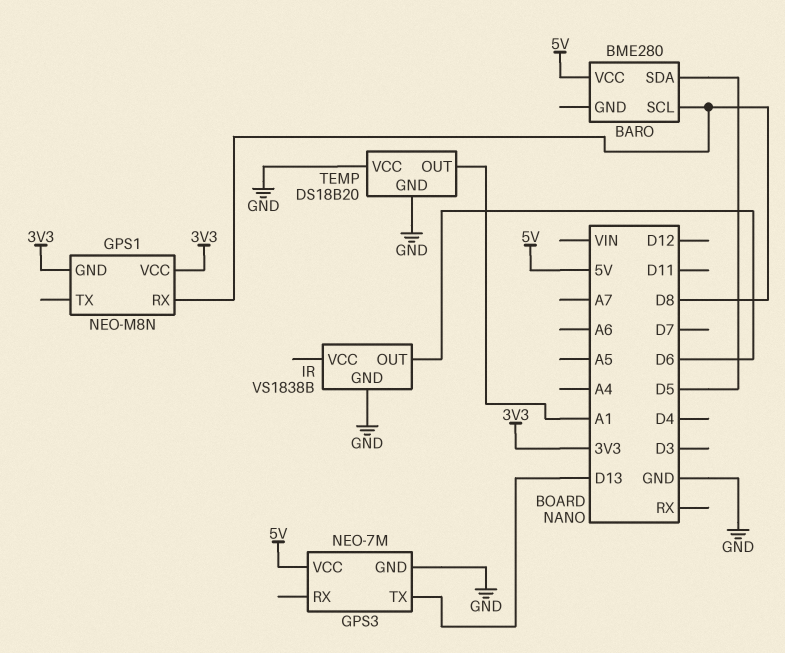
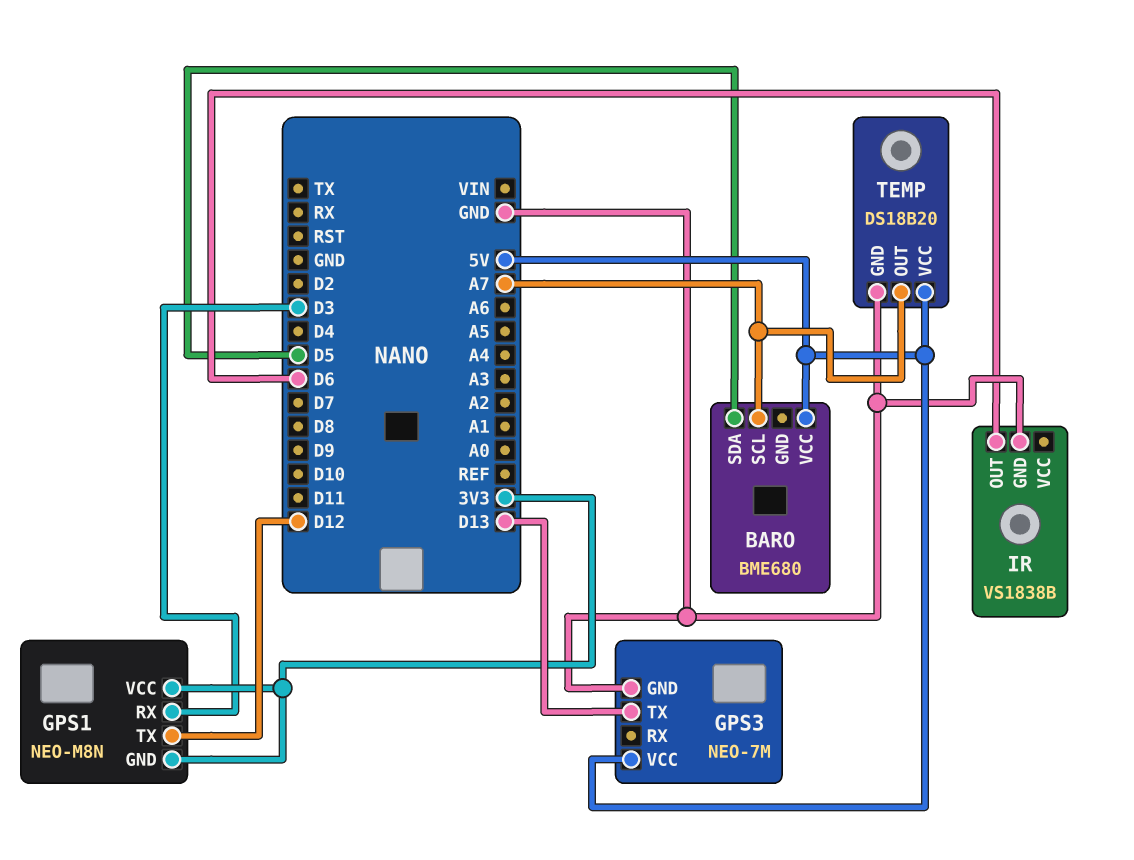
BARO: BME280 -> BME680
BARO pin SCL: D8 -> A7
GPS1 pin RX: D8 -> D3
GPS1 pin TX: none -> D12
TEMP pin OUT: A1 -> A7
TEMP pin VCC: GND -> 5V

